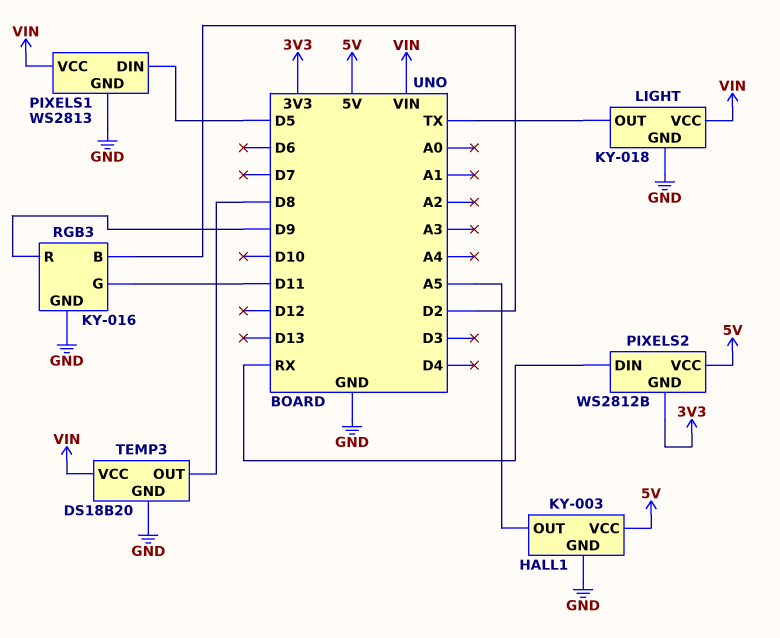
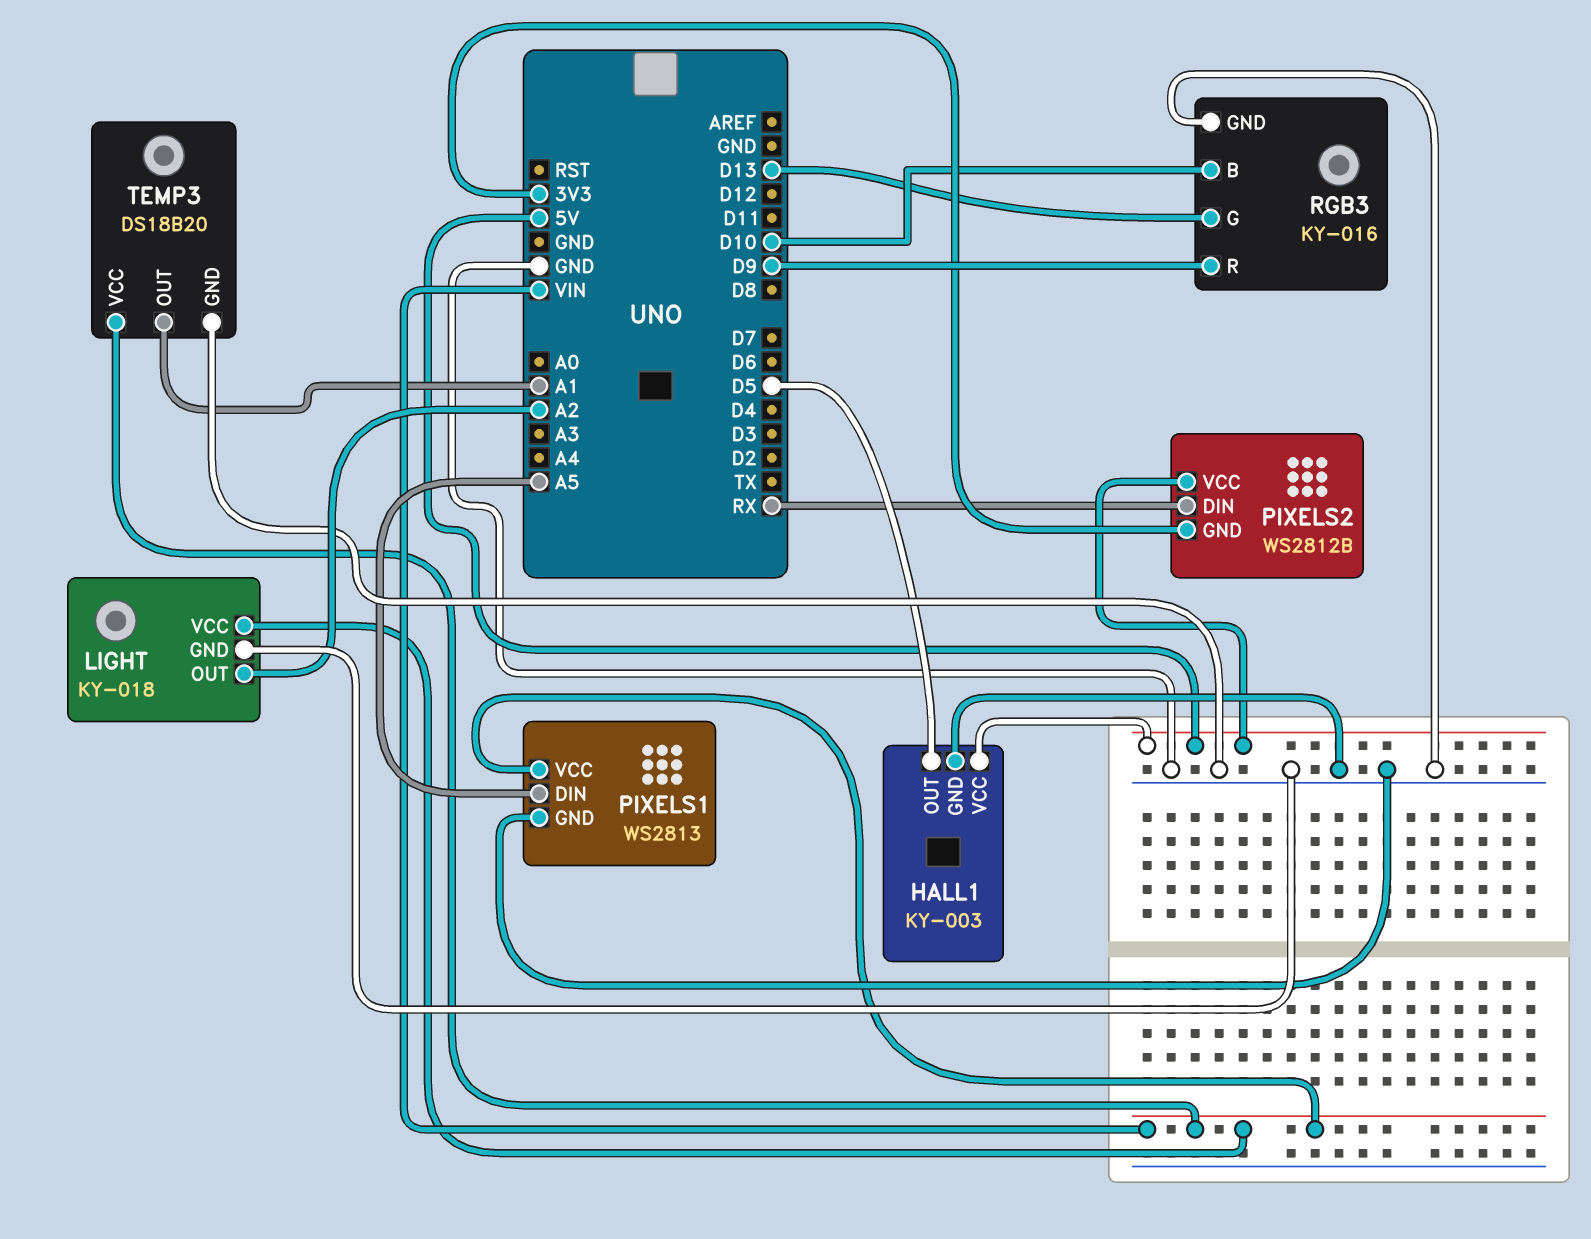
HALL1 pin OUT: A5 -> D5
LIGHT pin OUT: TX -> A2
PIXELS1 pin DIN: D5 -> A5
RGB3 pin B: D2 -> D10
RGB3 pin G: D11 -> D13
TEMP3 pin OUT: D8 -> A1

